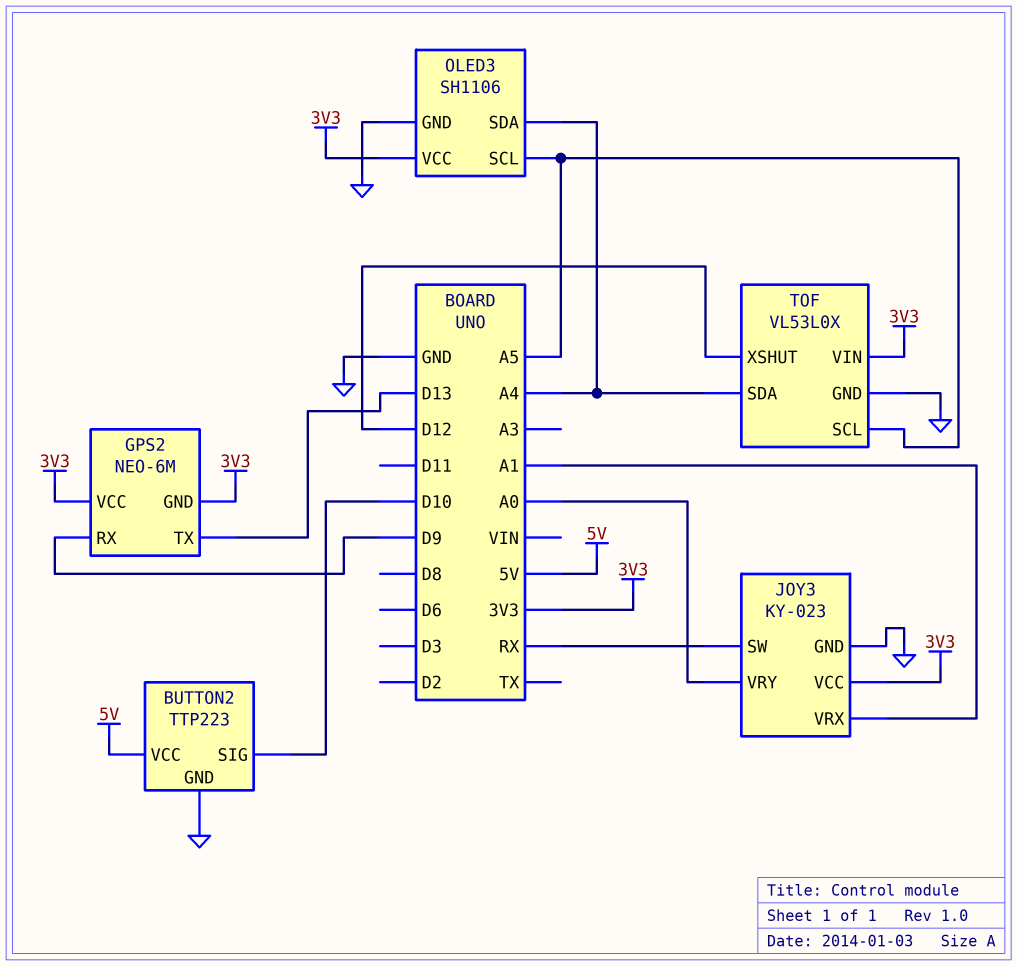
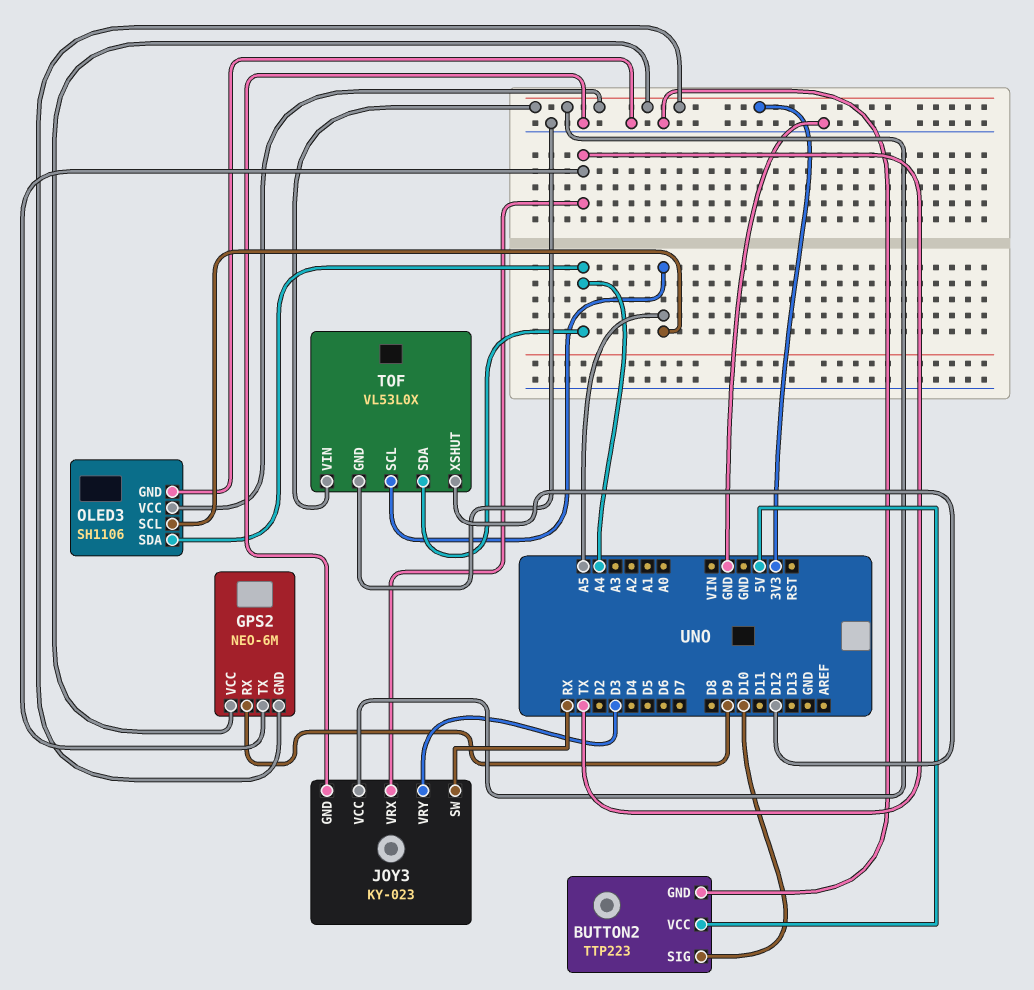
GPS2 pin TX: D13 -> TX
JOY3 pin VRX: A1 -> TX
JOY3 pin VRY: A0 -> D3

